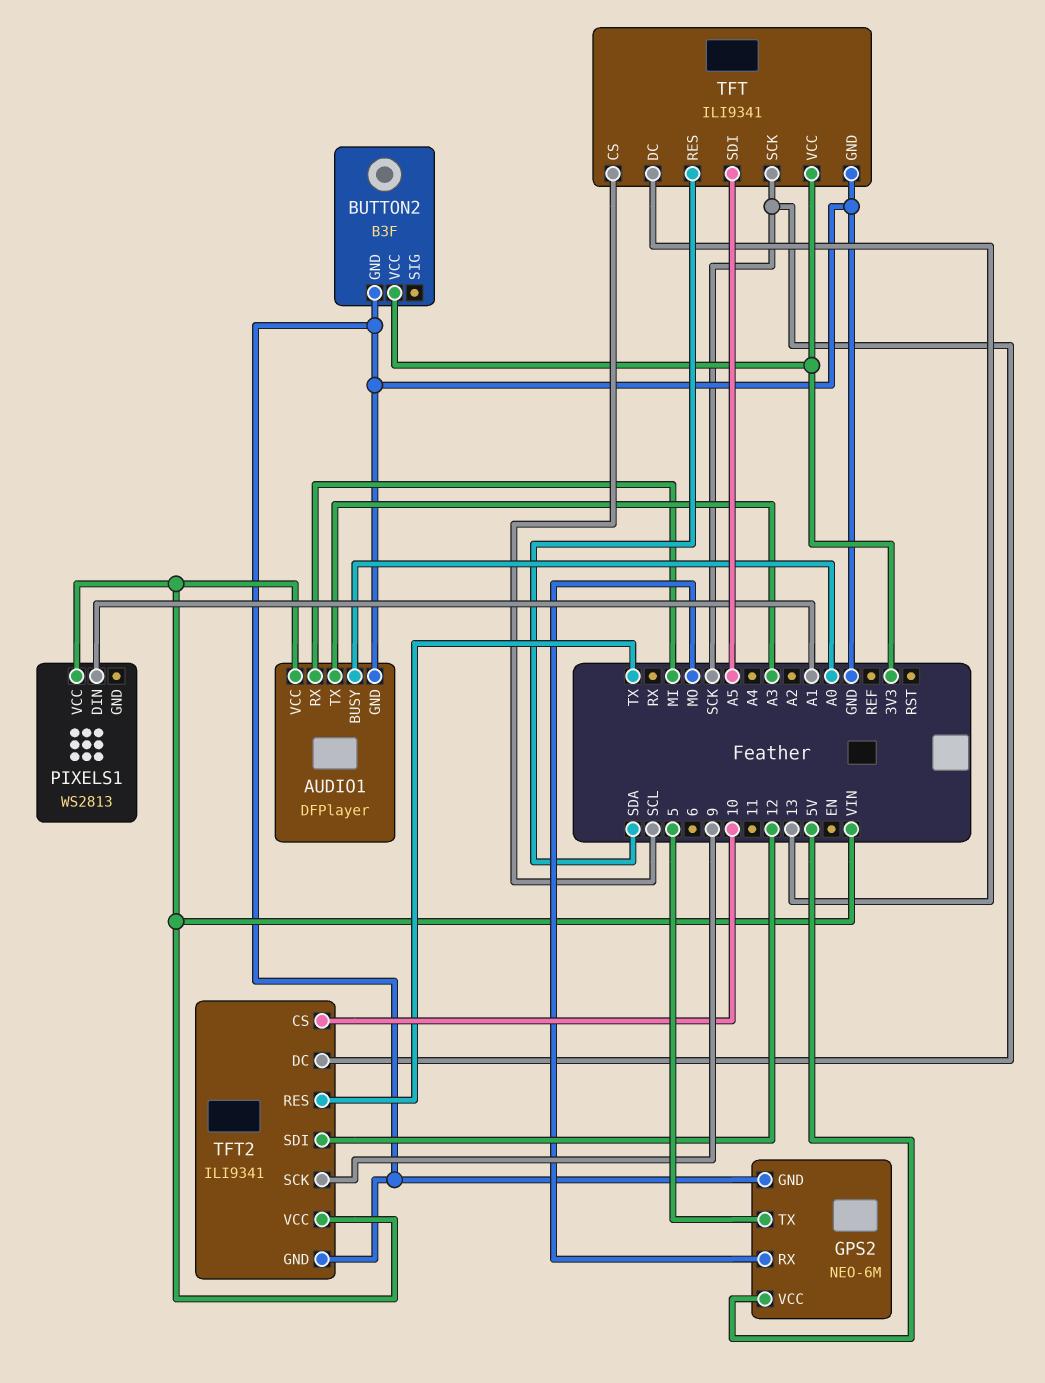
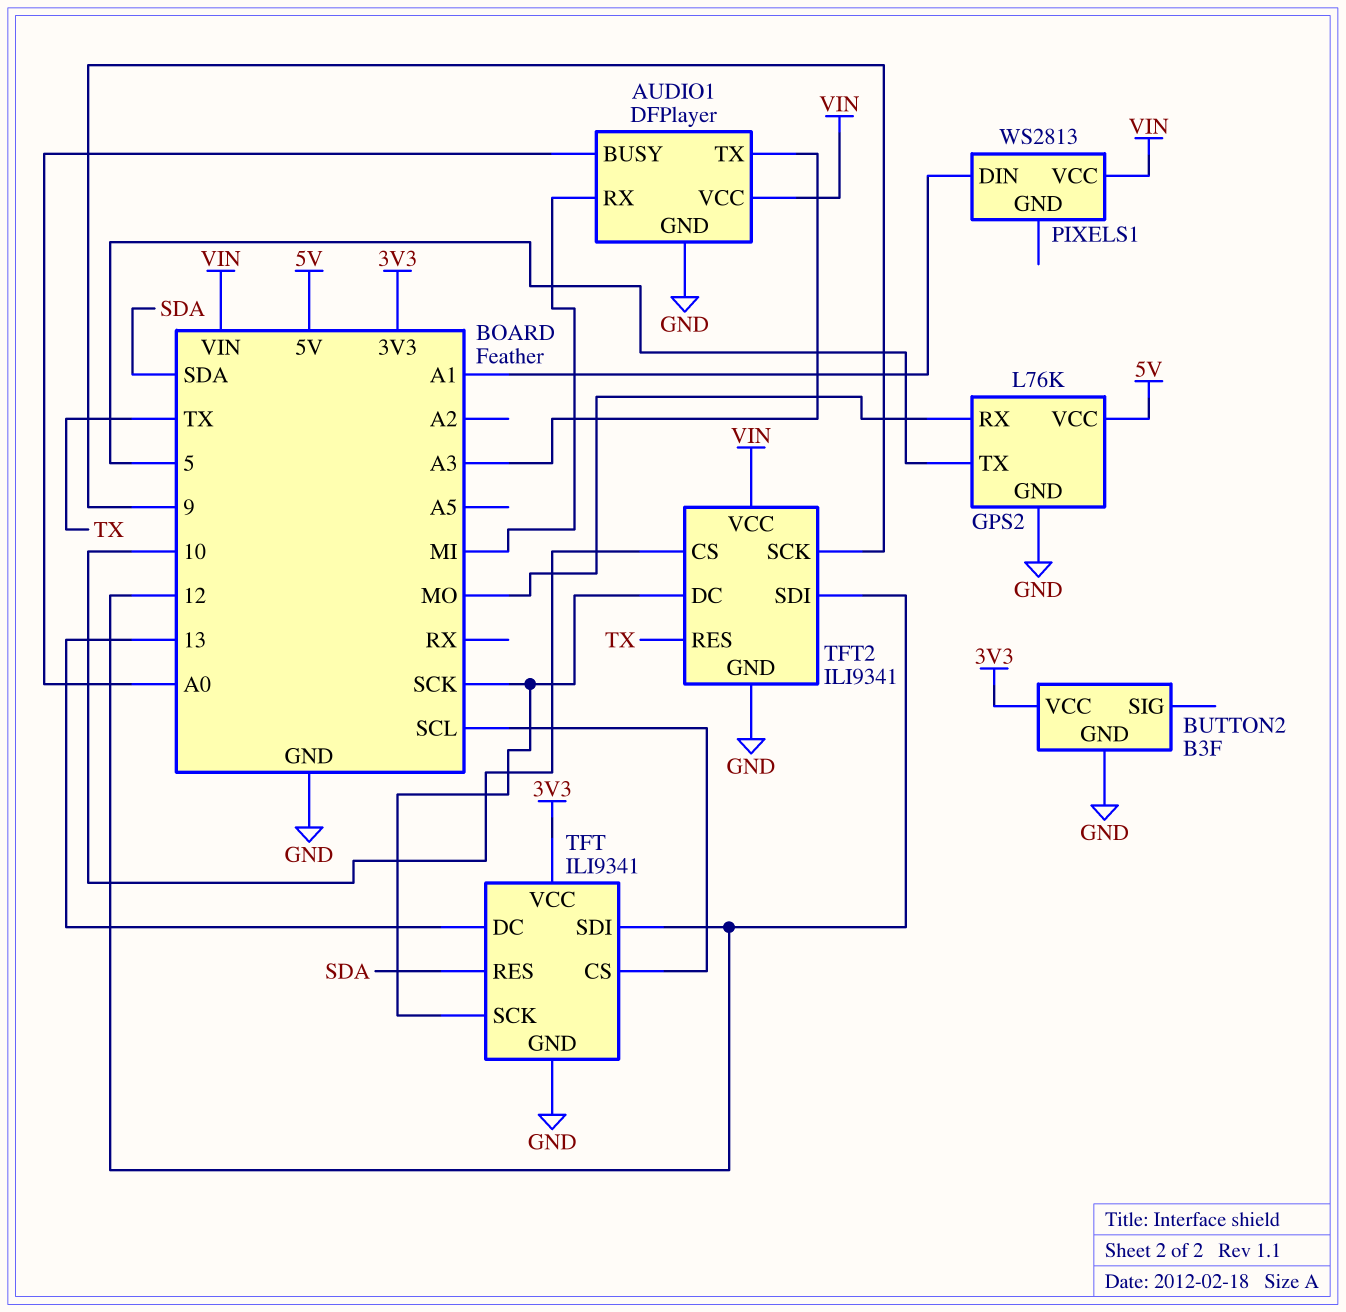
GPS2: NEO-6M -> L76K
TFT pin SDI: A5 -> 12

